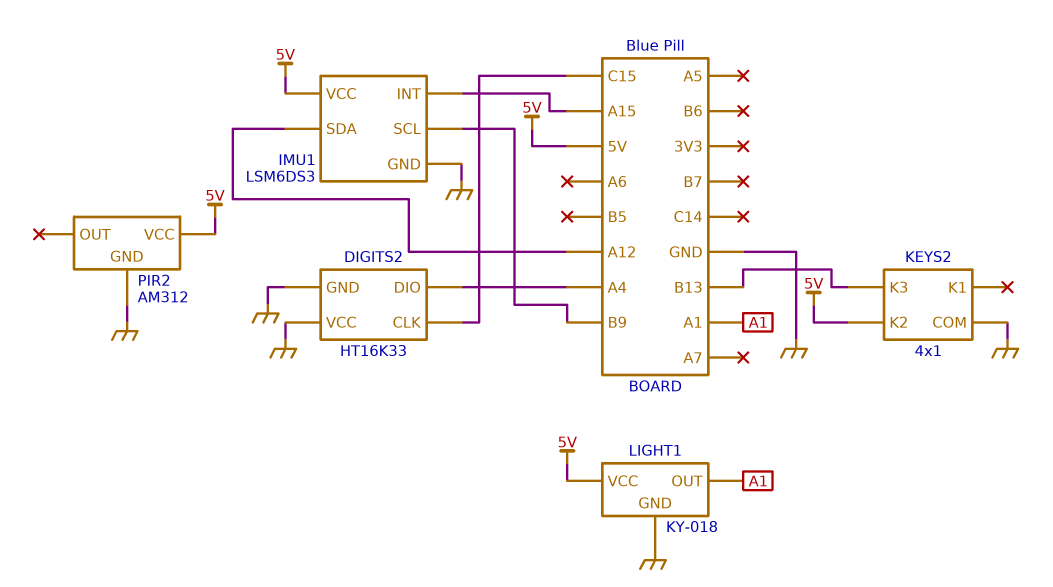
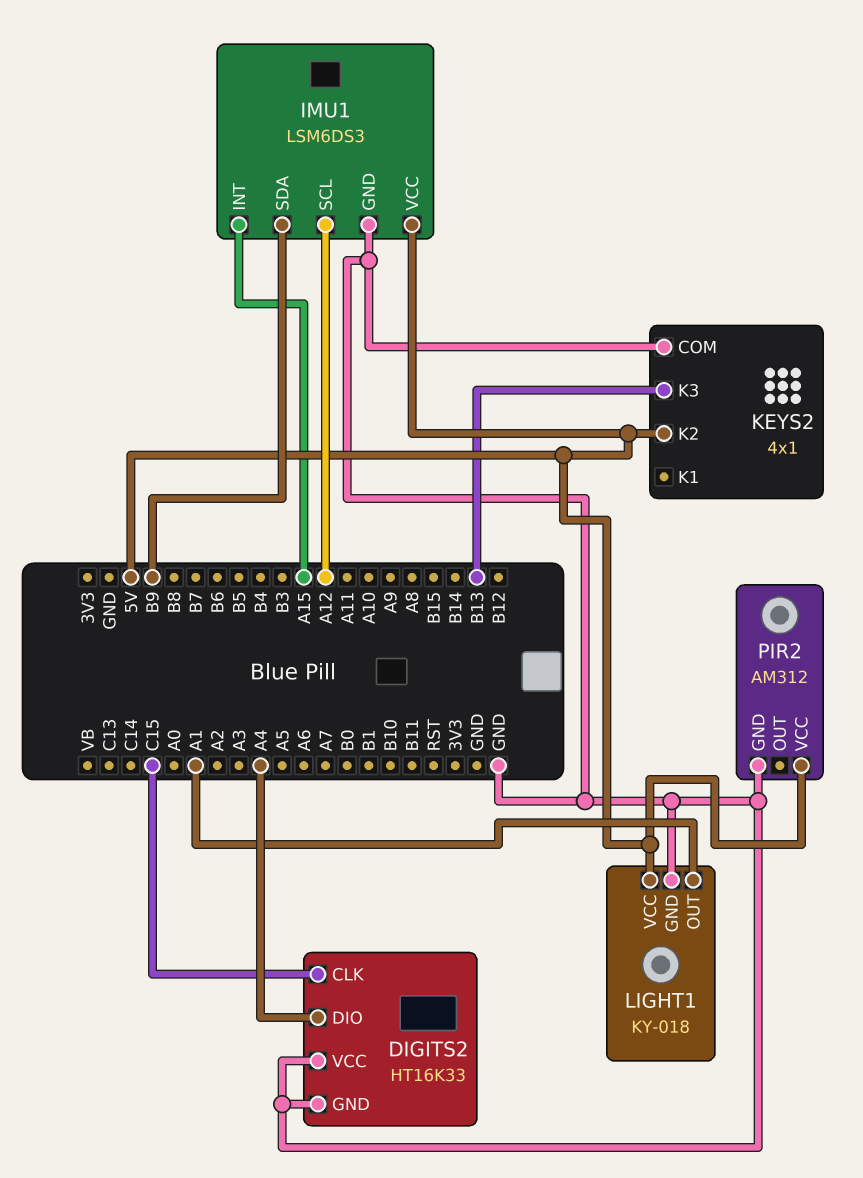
IMU1 pin SCL: B9 -> A12
IMU1 pin SDA: A12 -> B9

